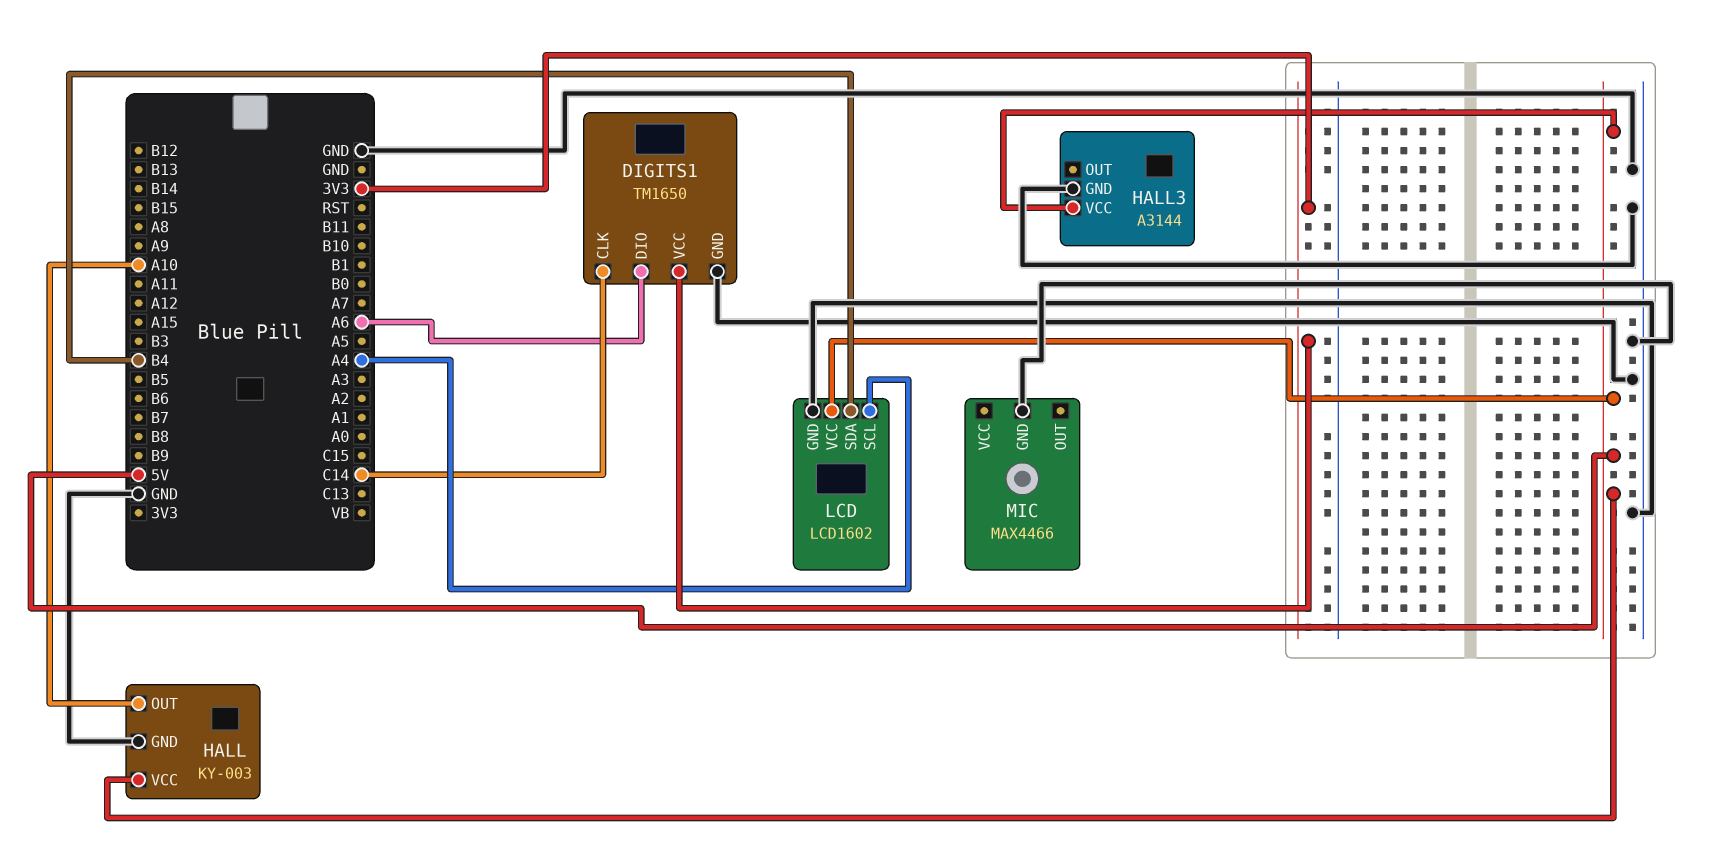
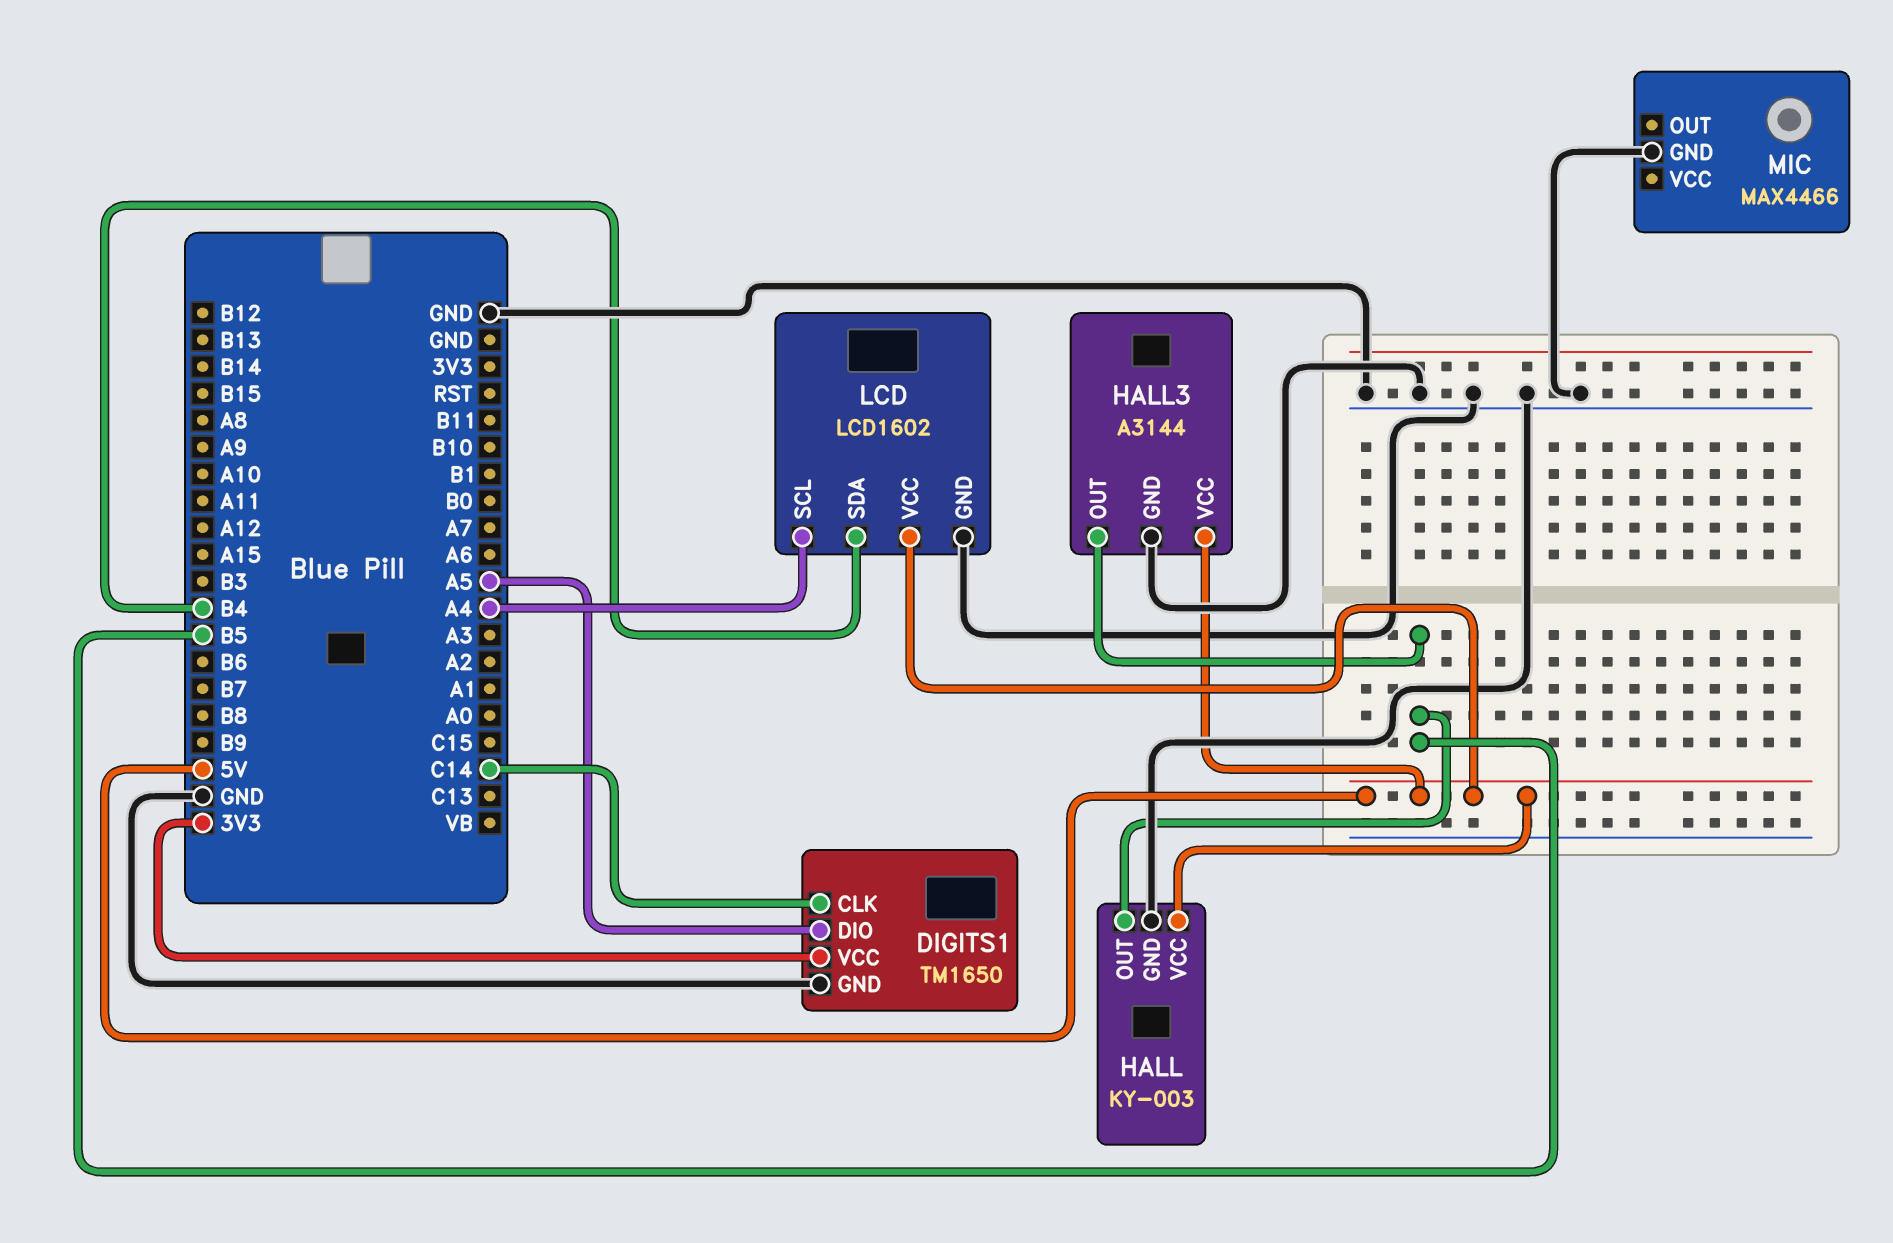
DIGITS1 pin DIO: A6 -> A5
HALL pin OUT: A10 -> B5
HALL3 pin OUT: none -> B5

